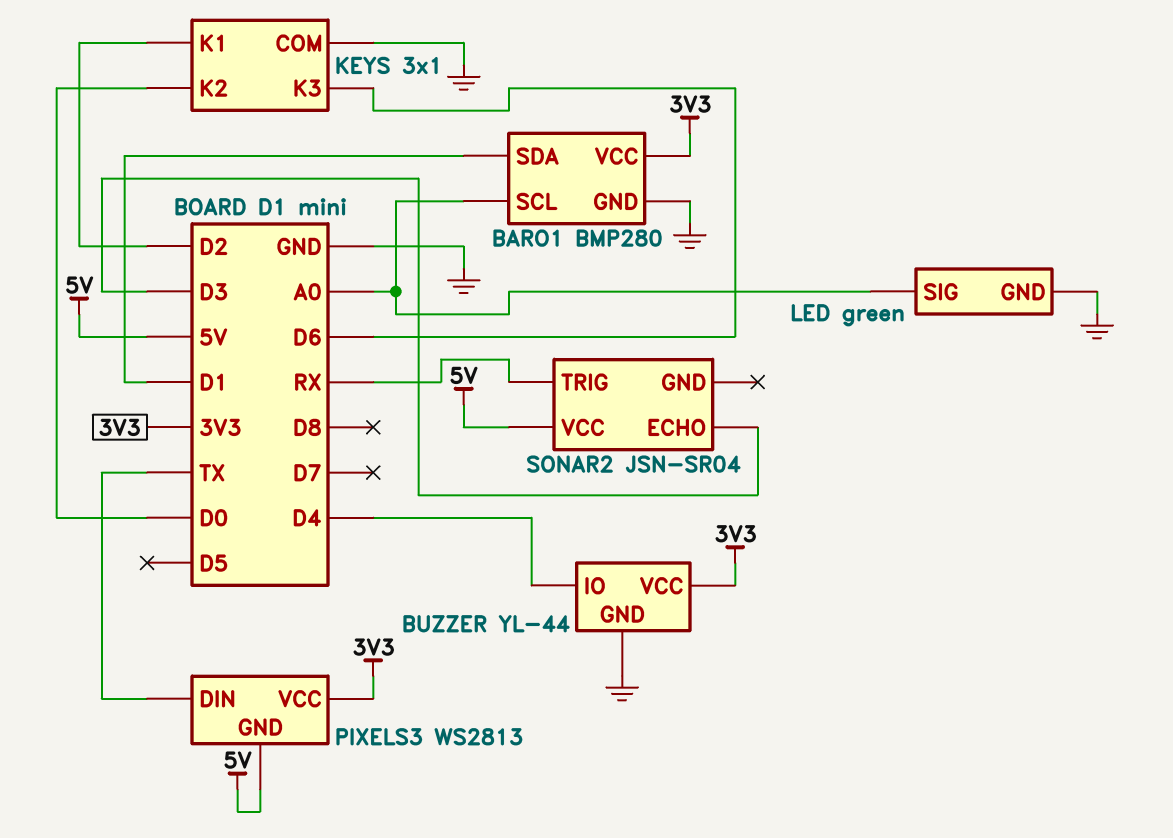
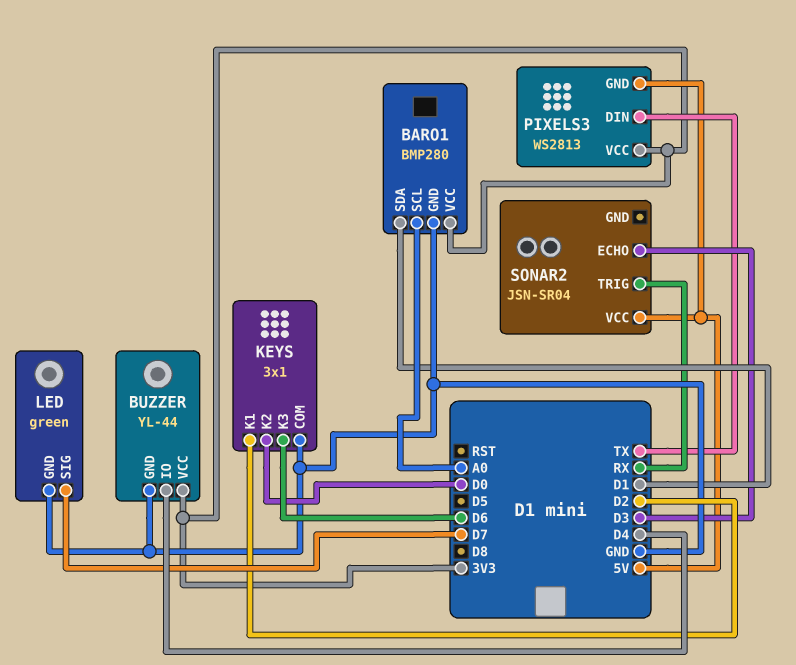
LED pin SIG: A0 -> D7

